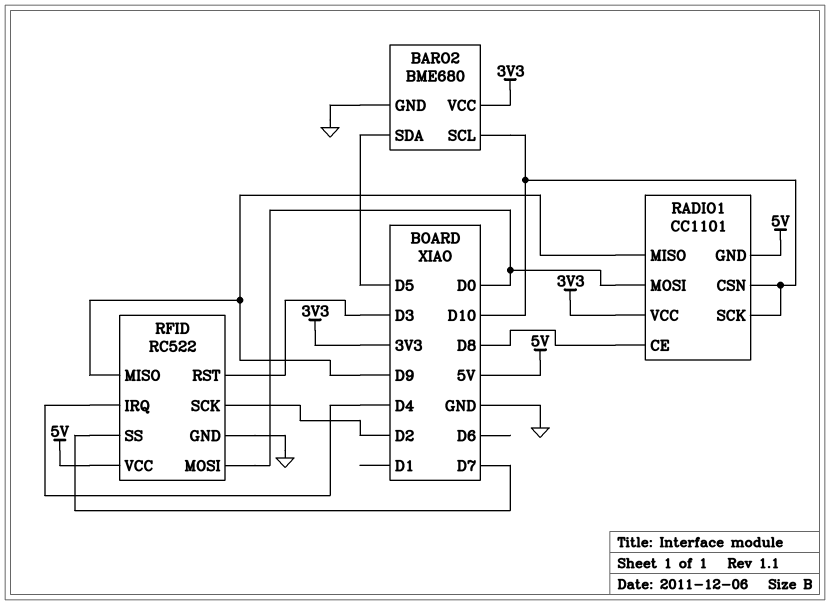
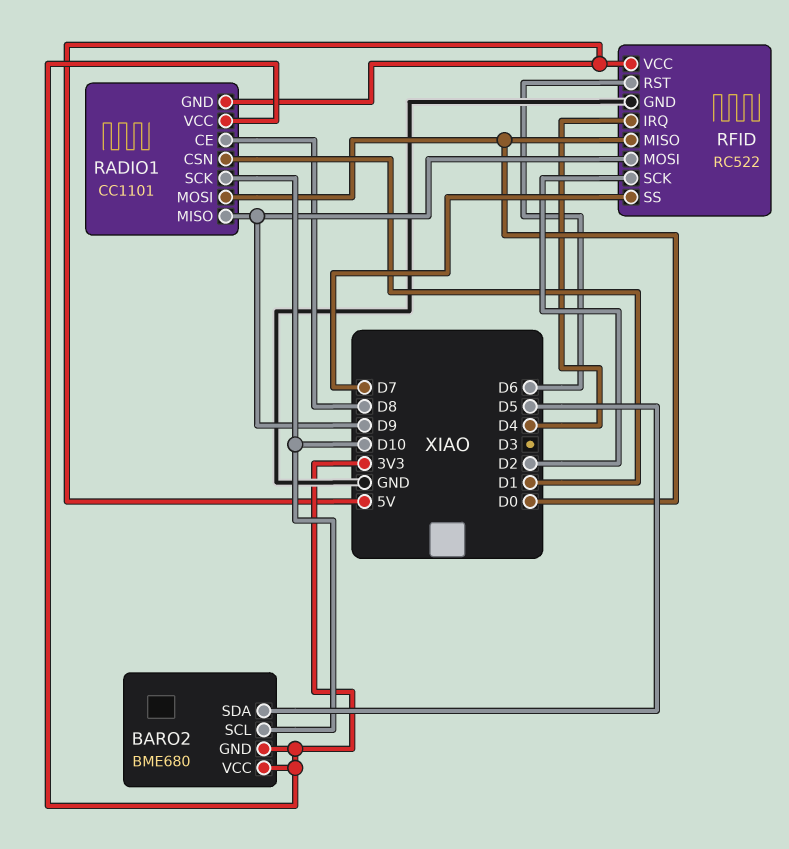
BARO2 pin GND: GND -> 3V3
RADIO1 pin CSN: D10 -> D1
RFID pin MISO: D9 -> D0
RFID pin MOSI: D0 -> D9
RFID pin RST: D3 -> D6

